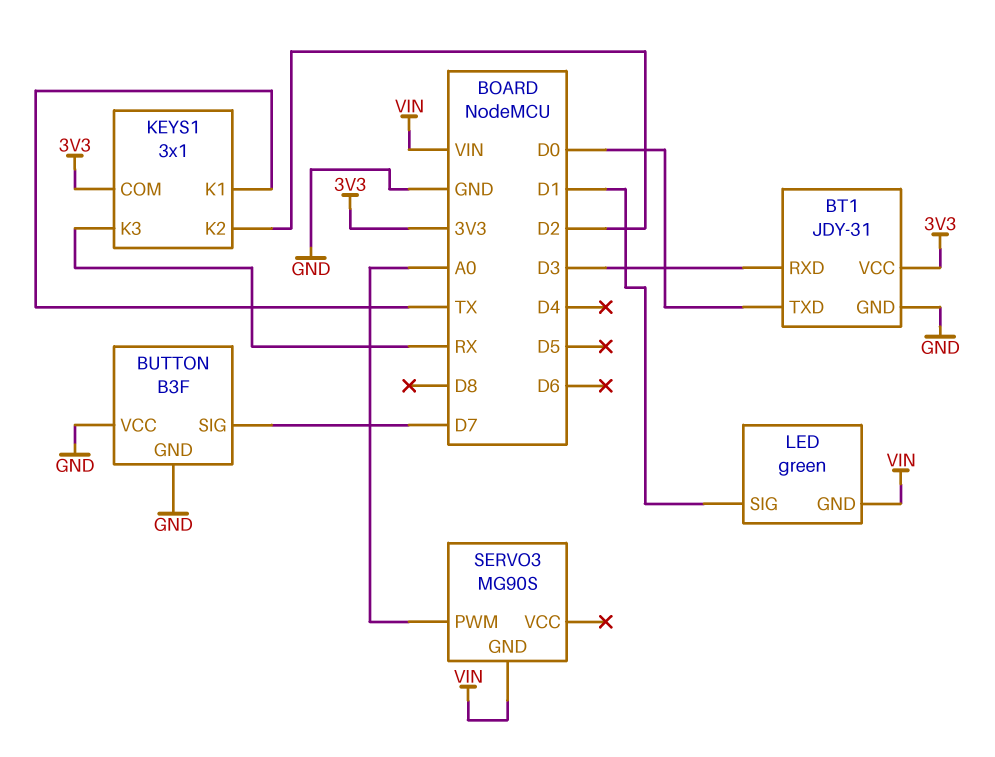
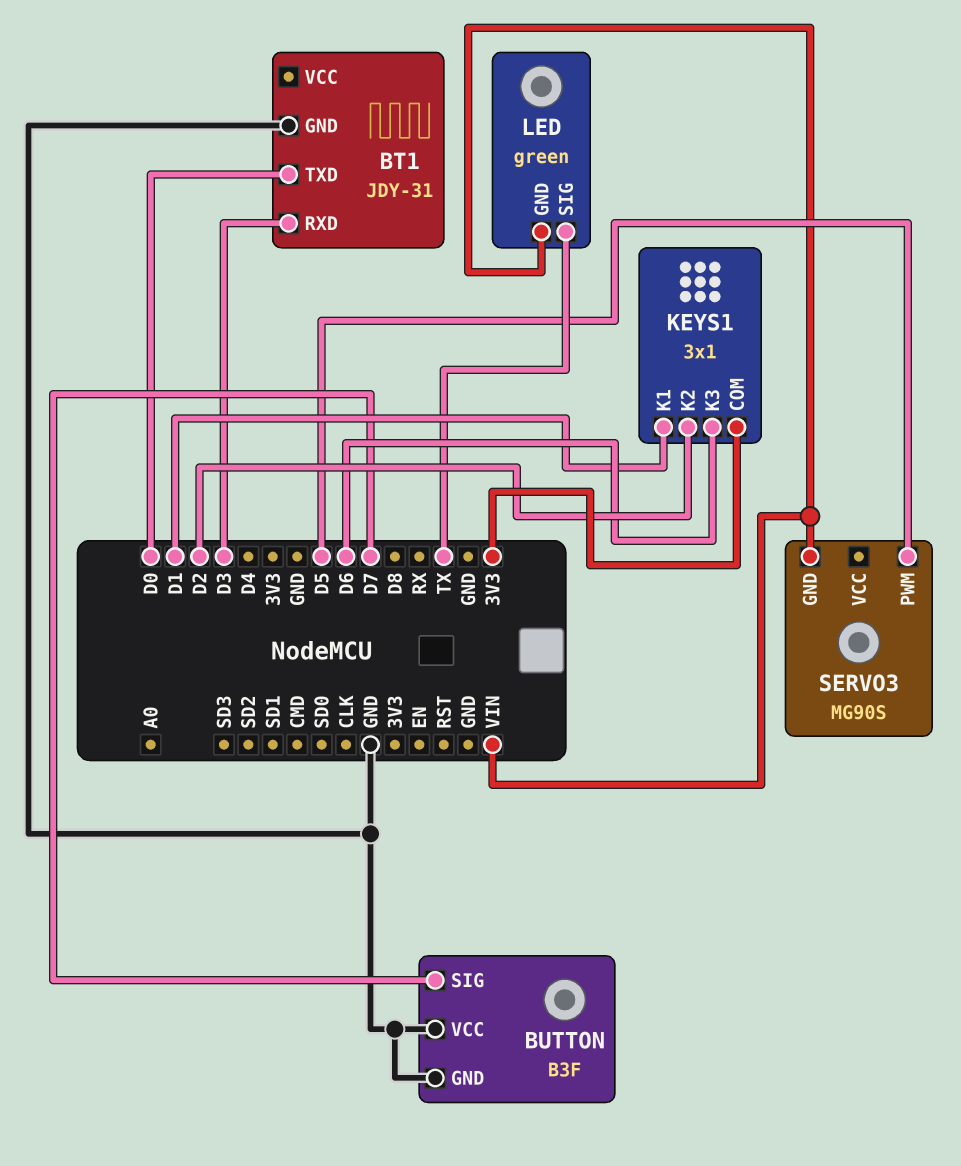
BT1 pin VCC: 3V3 -> none
KEYS1 pin K1: TX -> D1
KEYS1 pin K3: RX -> D6
LED pin SIG: D1 -> TX
SERVO3 pin PWM: A0 -> D5

